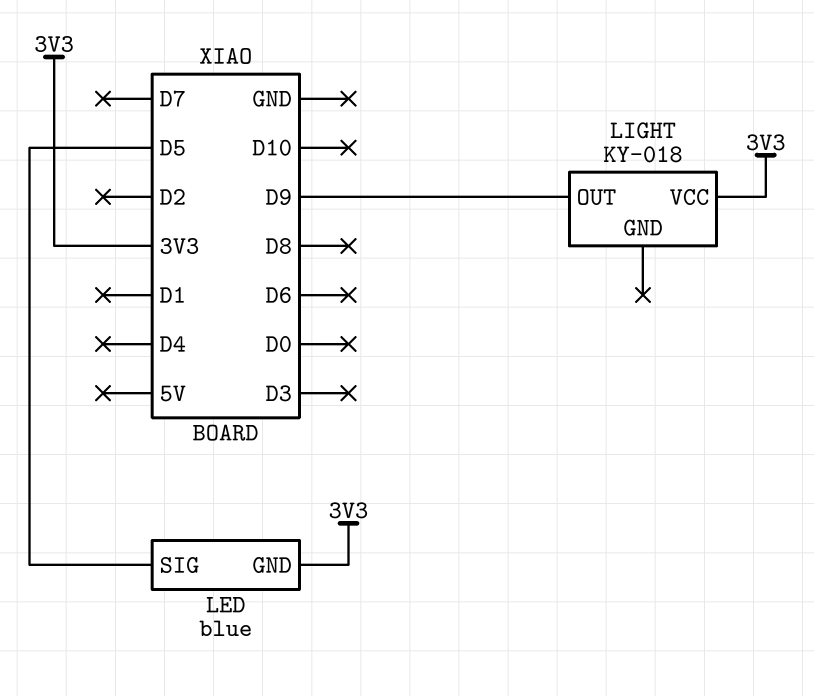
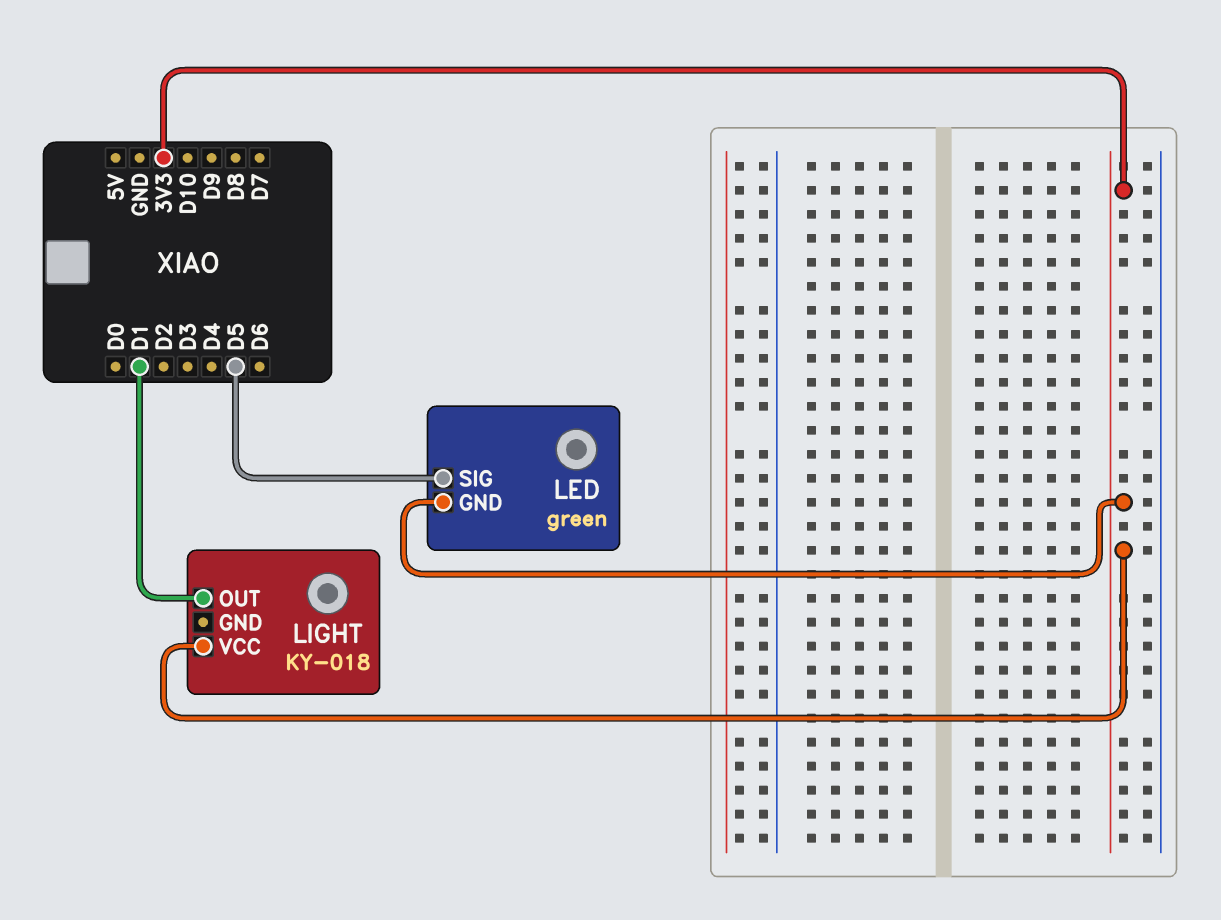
LED: blue -> green
LIGHT pin OUT: D9 -> D1

